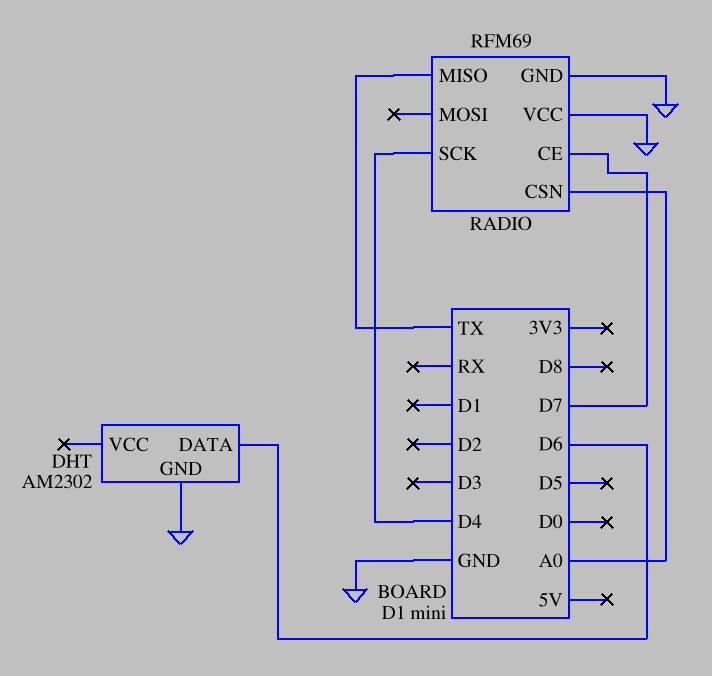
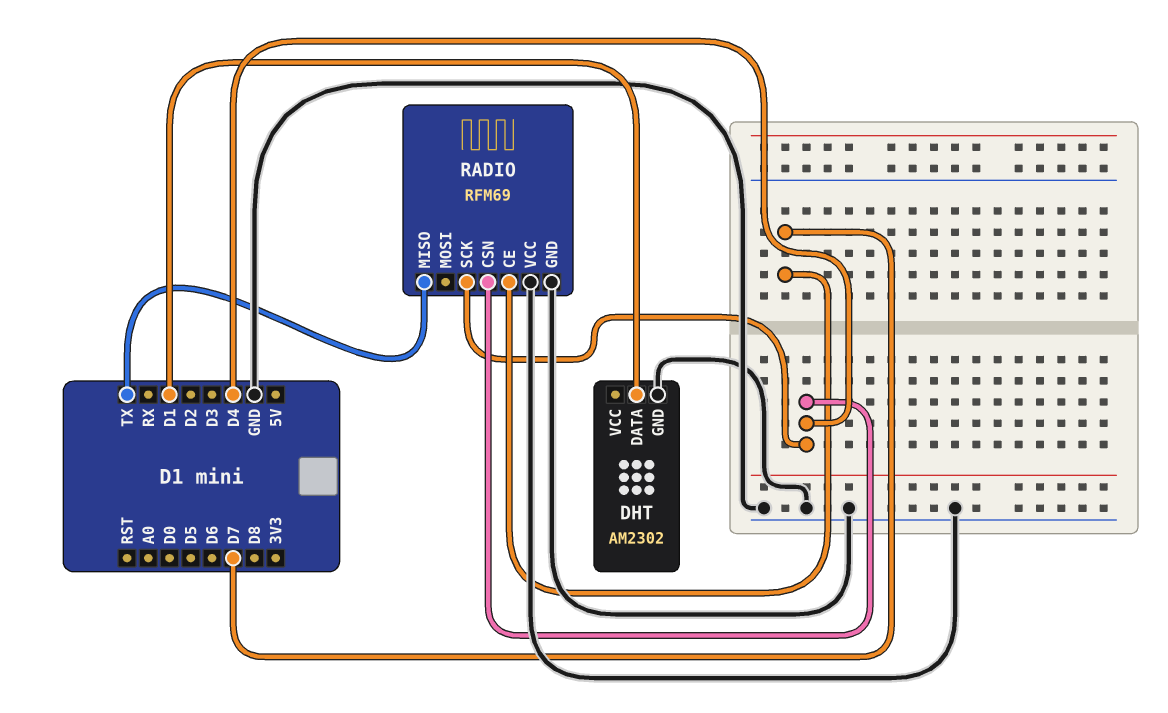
DHT pin DATA: D6 -> D1
RADIO pin CSN: A0 -> D4

